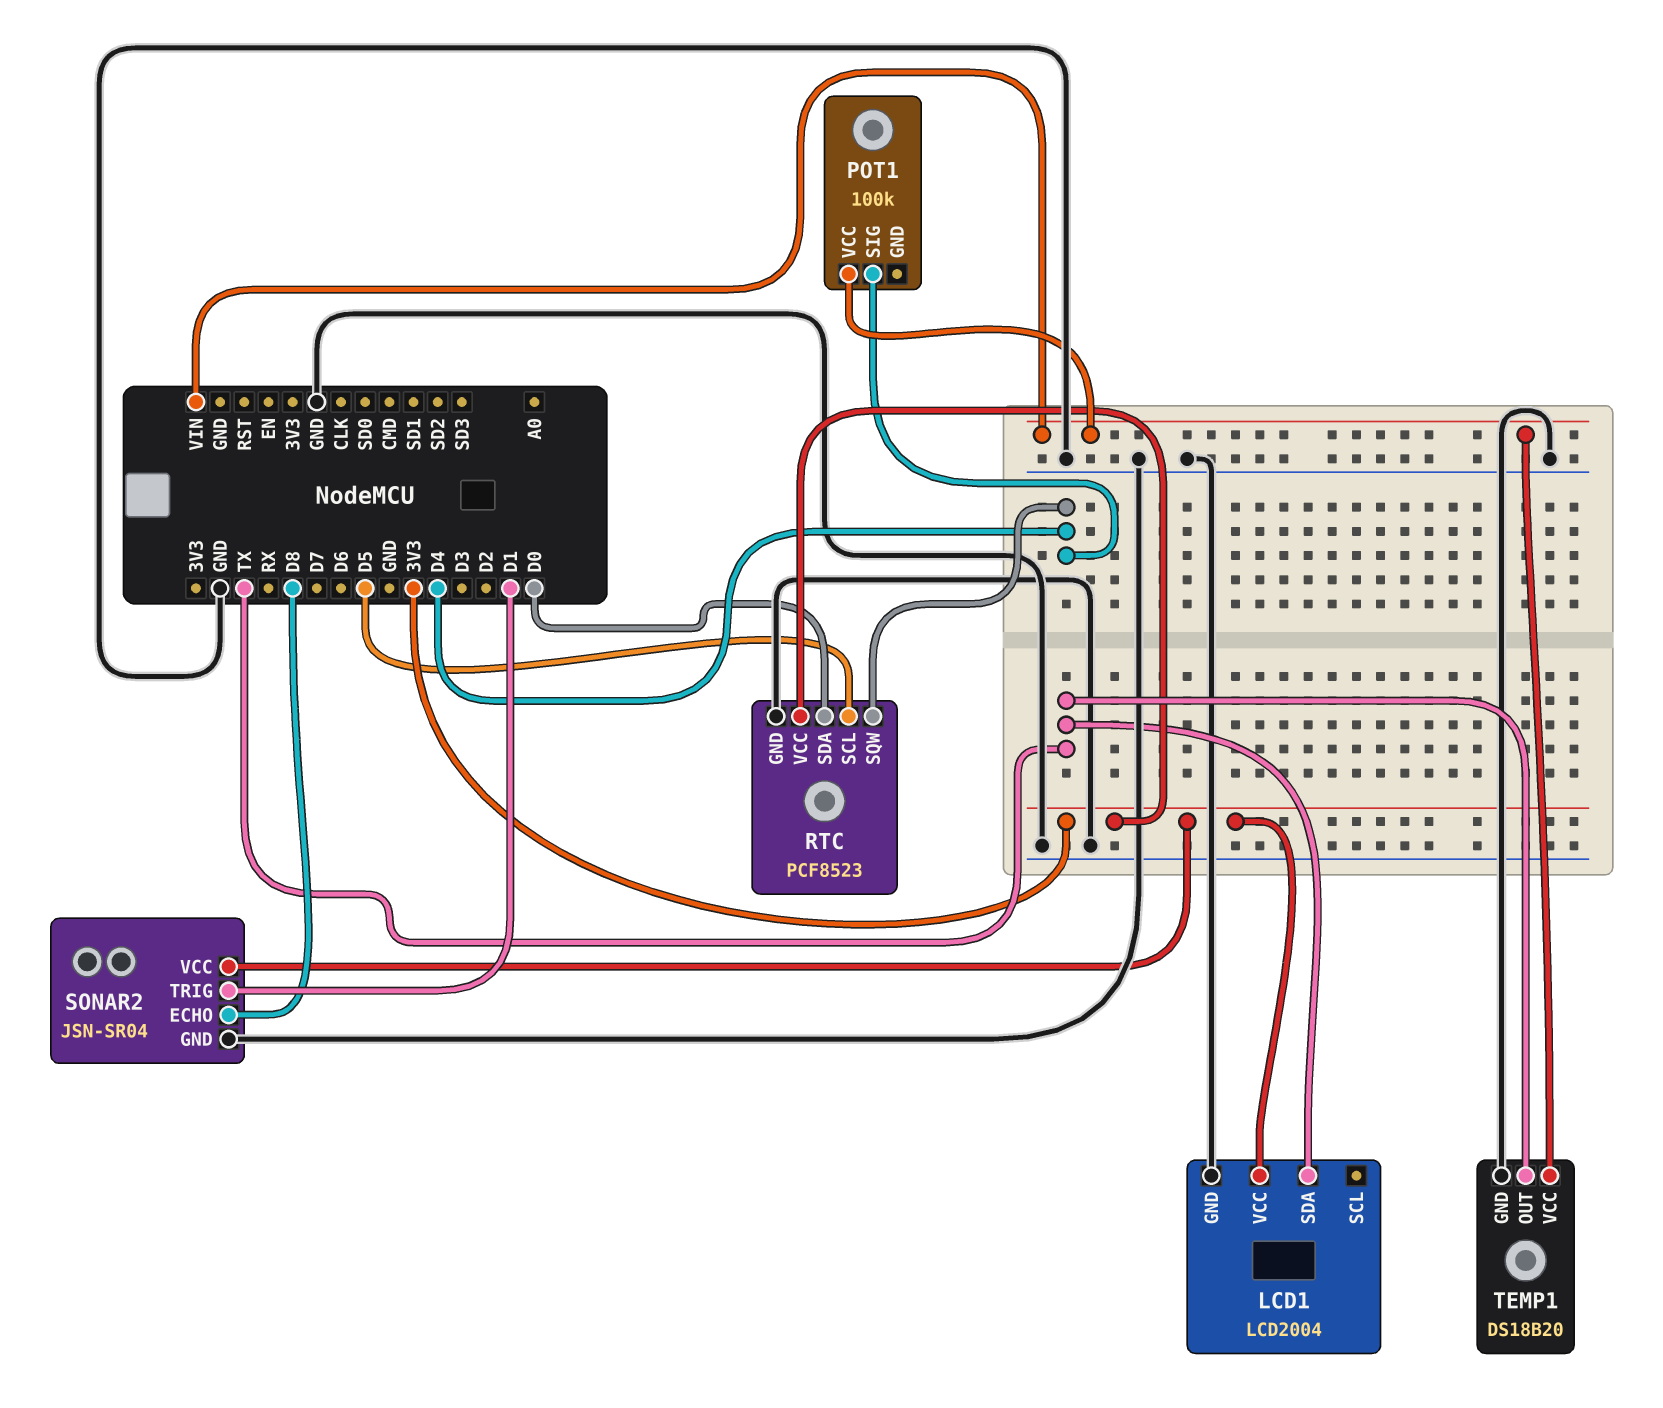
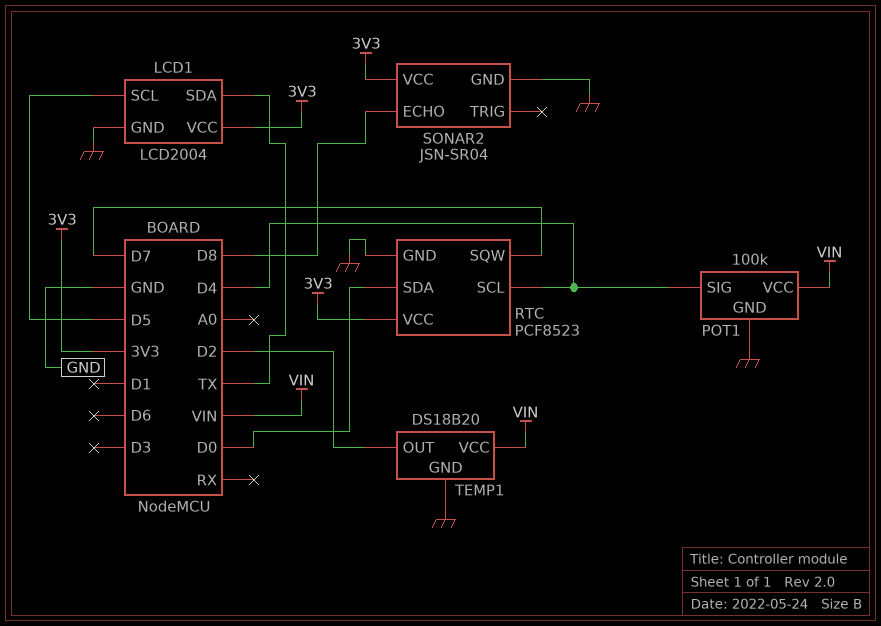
LCD1 pin SCL: none -> D5
POT1 pin GND: none -> GND
RTC pin SCL: D5 -> D4
RTC pin SQW: D4 -> D7
SONAR2 pin TRIG: D1 -> none
TEMP1 pin OUT: TX -> D2

